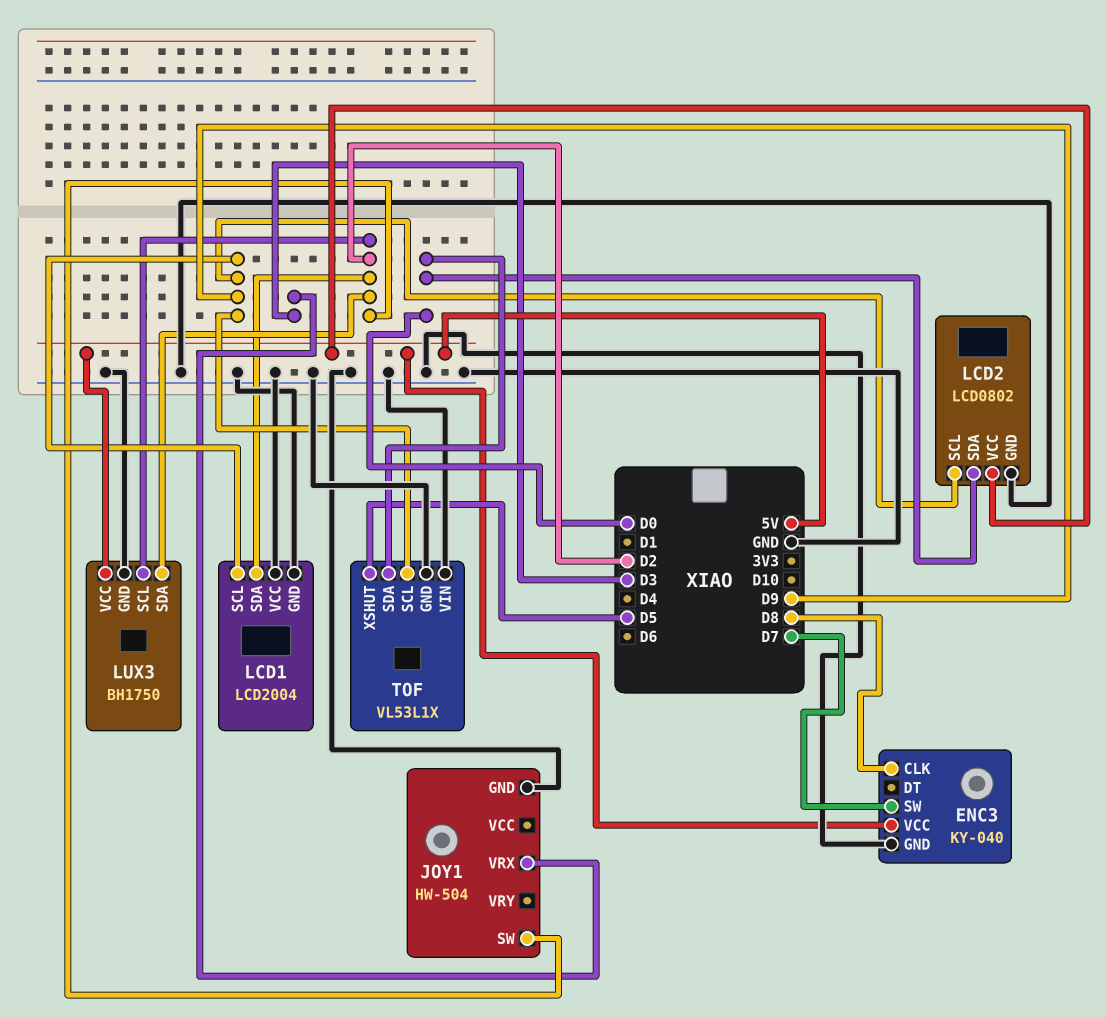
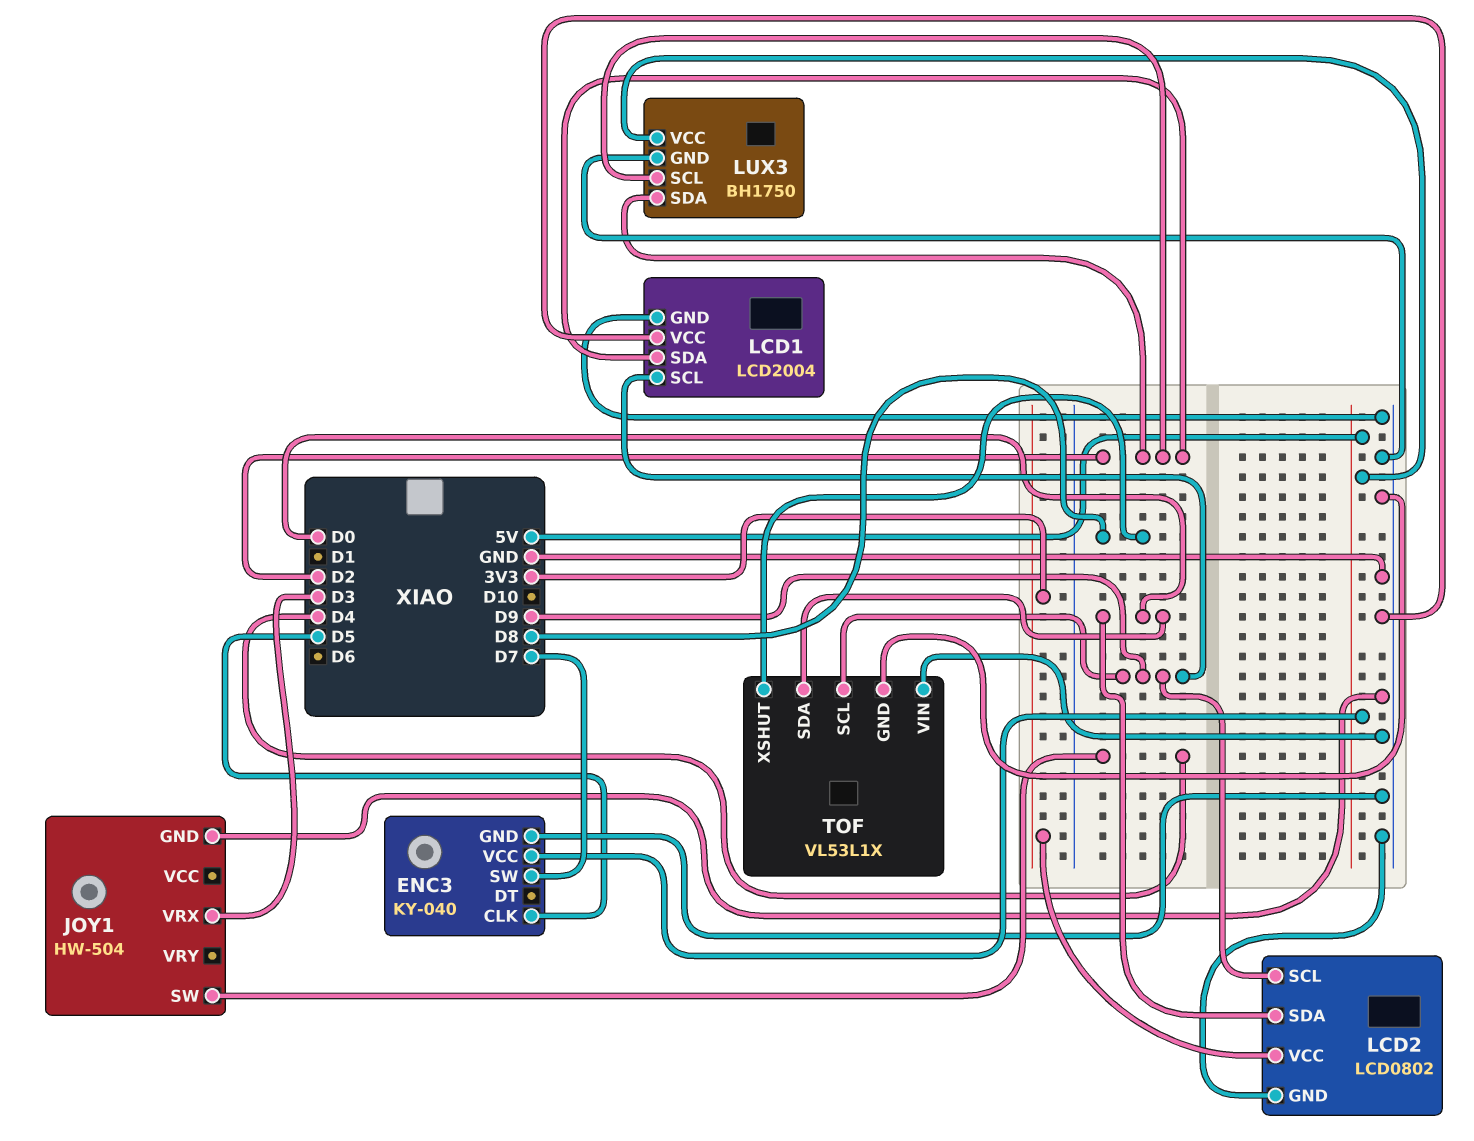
ENC3 pin CLK: D8 -> D5
JOY1 pin SW: D2 -> D4
LCD2 pin VCC: 5V -> 3V3
TOF pin XSHUT: D5 -> D8

